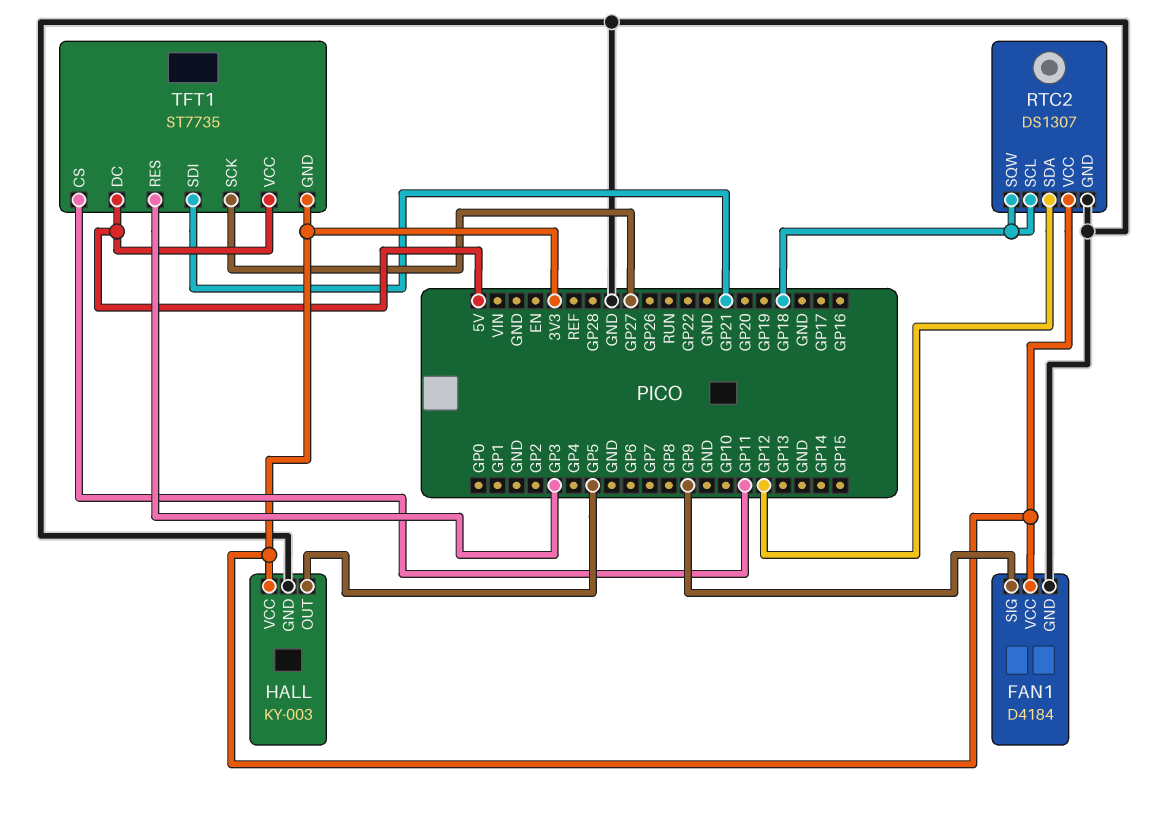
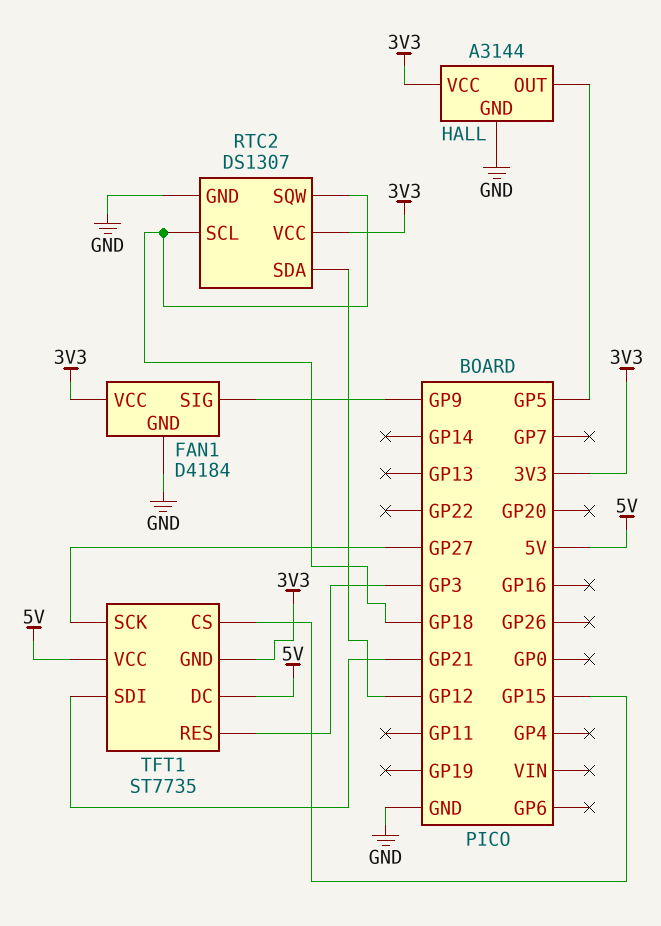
HALL: KY-003 -> A3144
TFT1 pin CS: GP11 -> GP15

